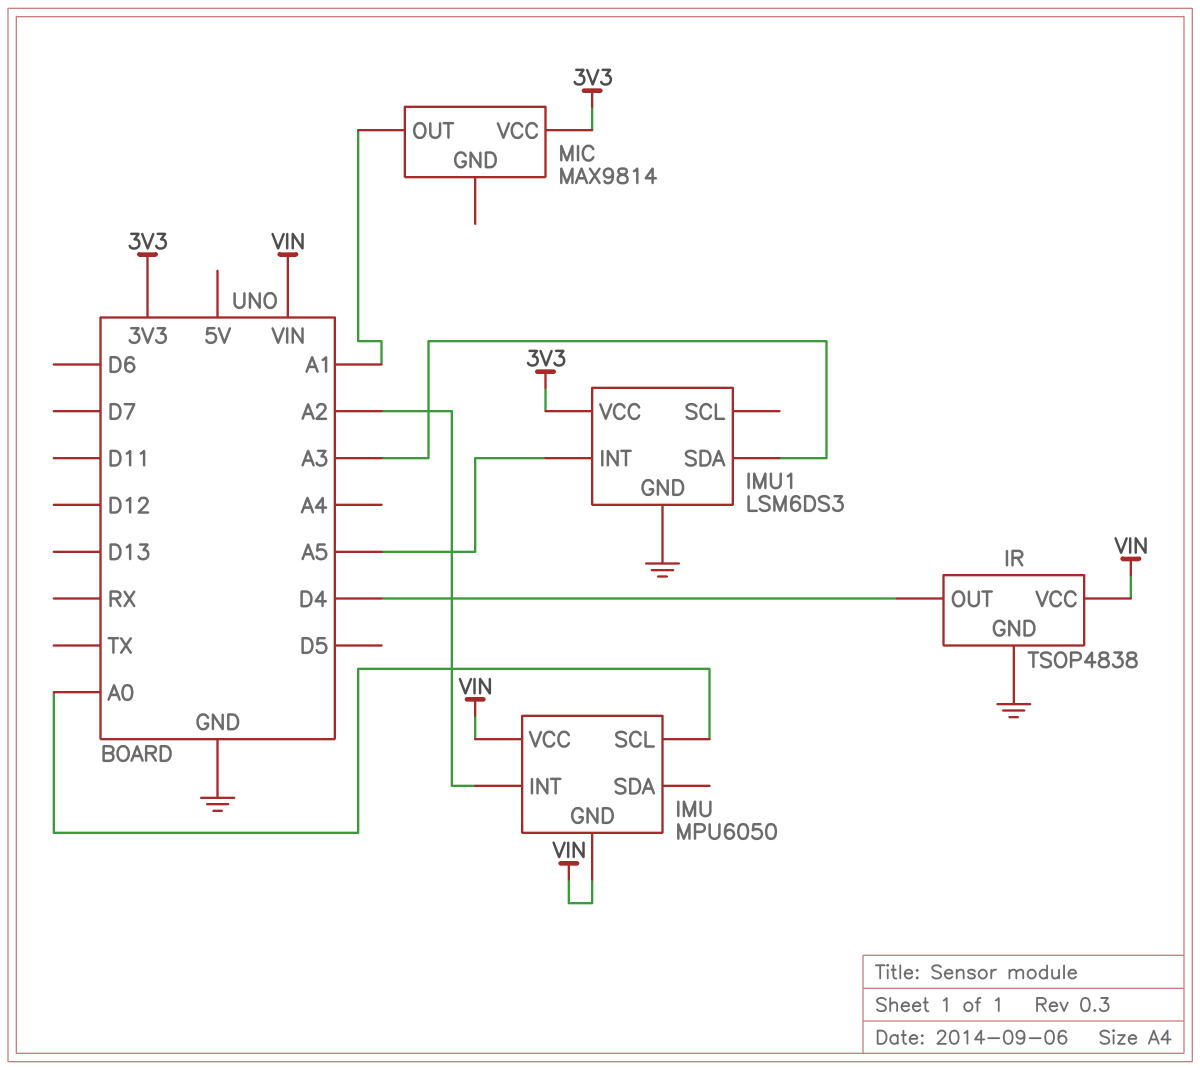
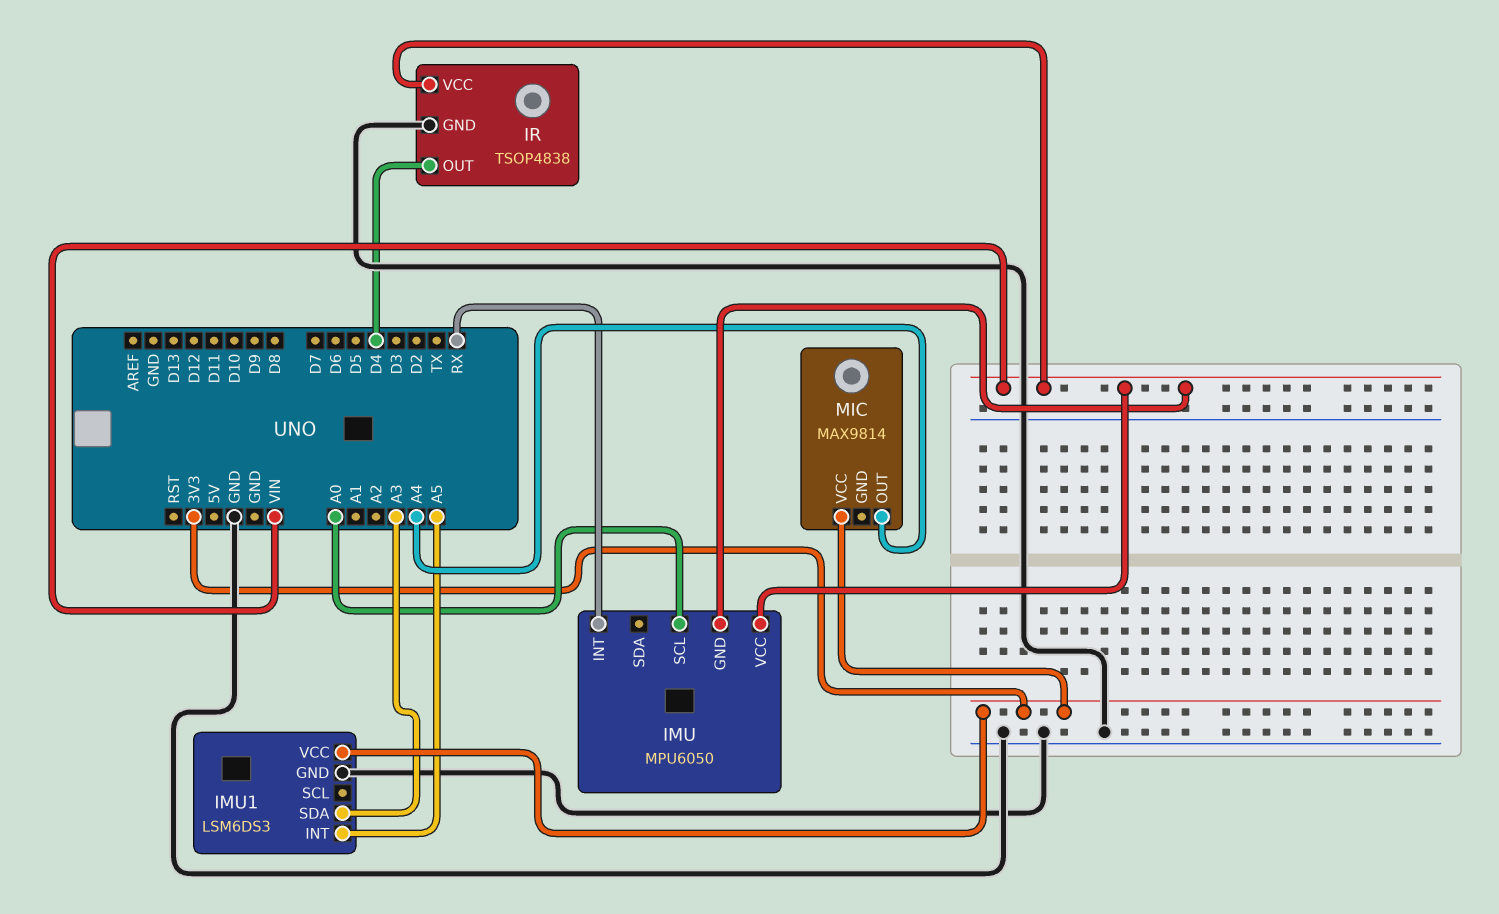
IMU pin INT: A2 -> RX
MIC pin OUT: A1 -> A4

